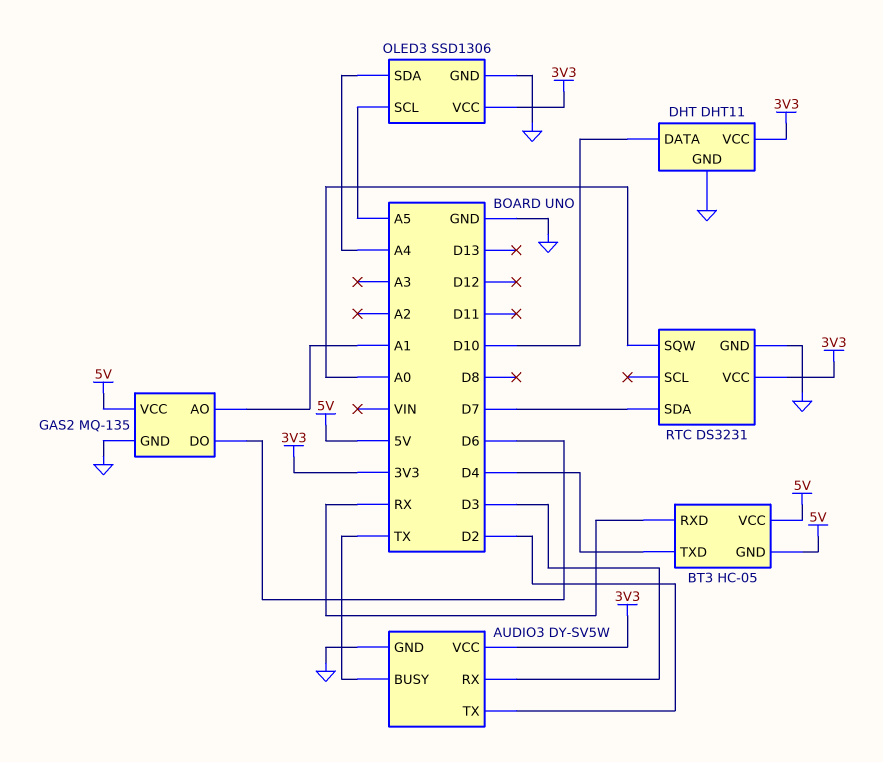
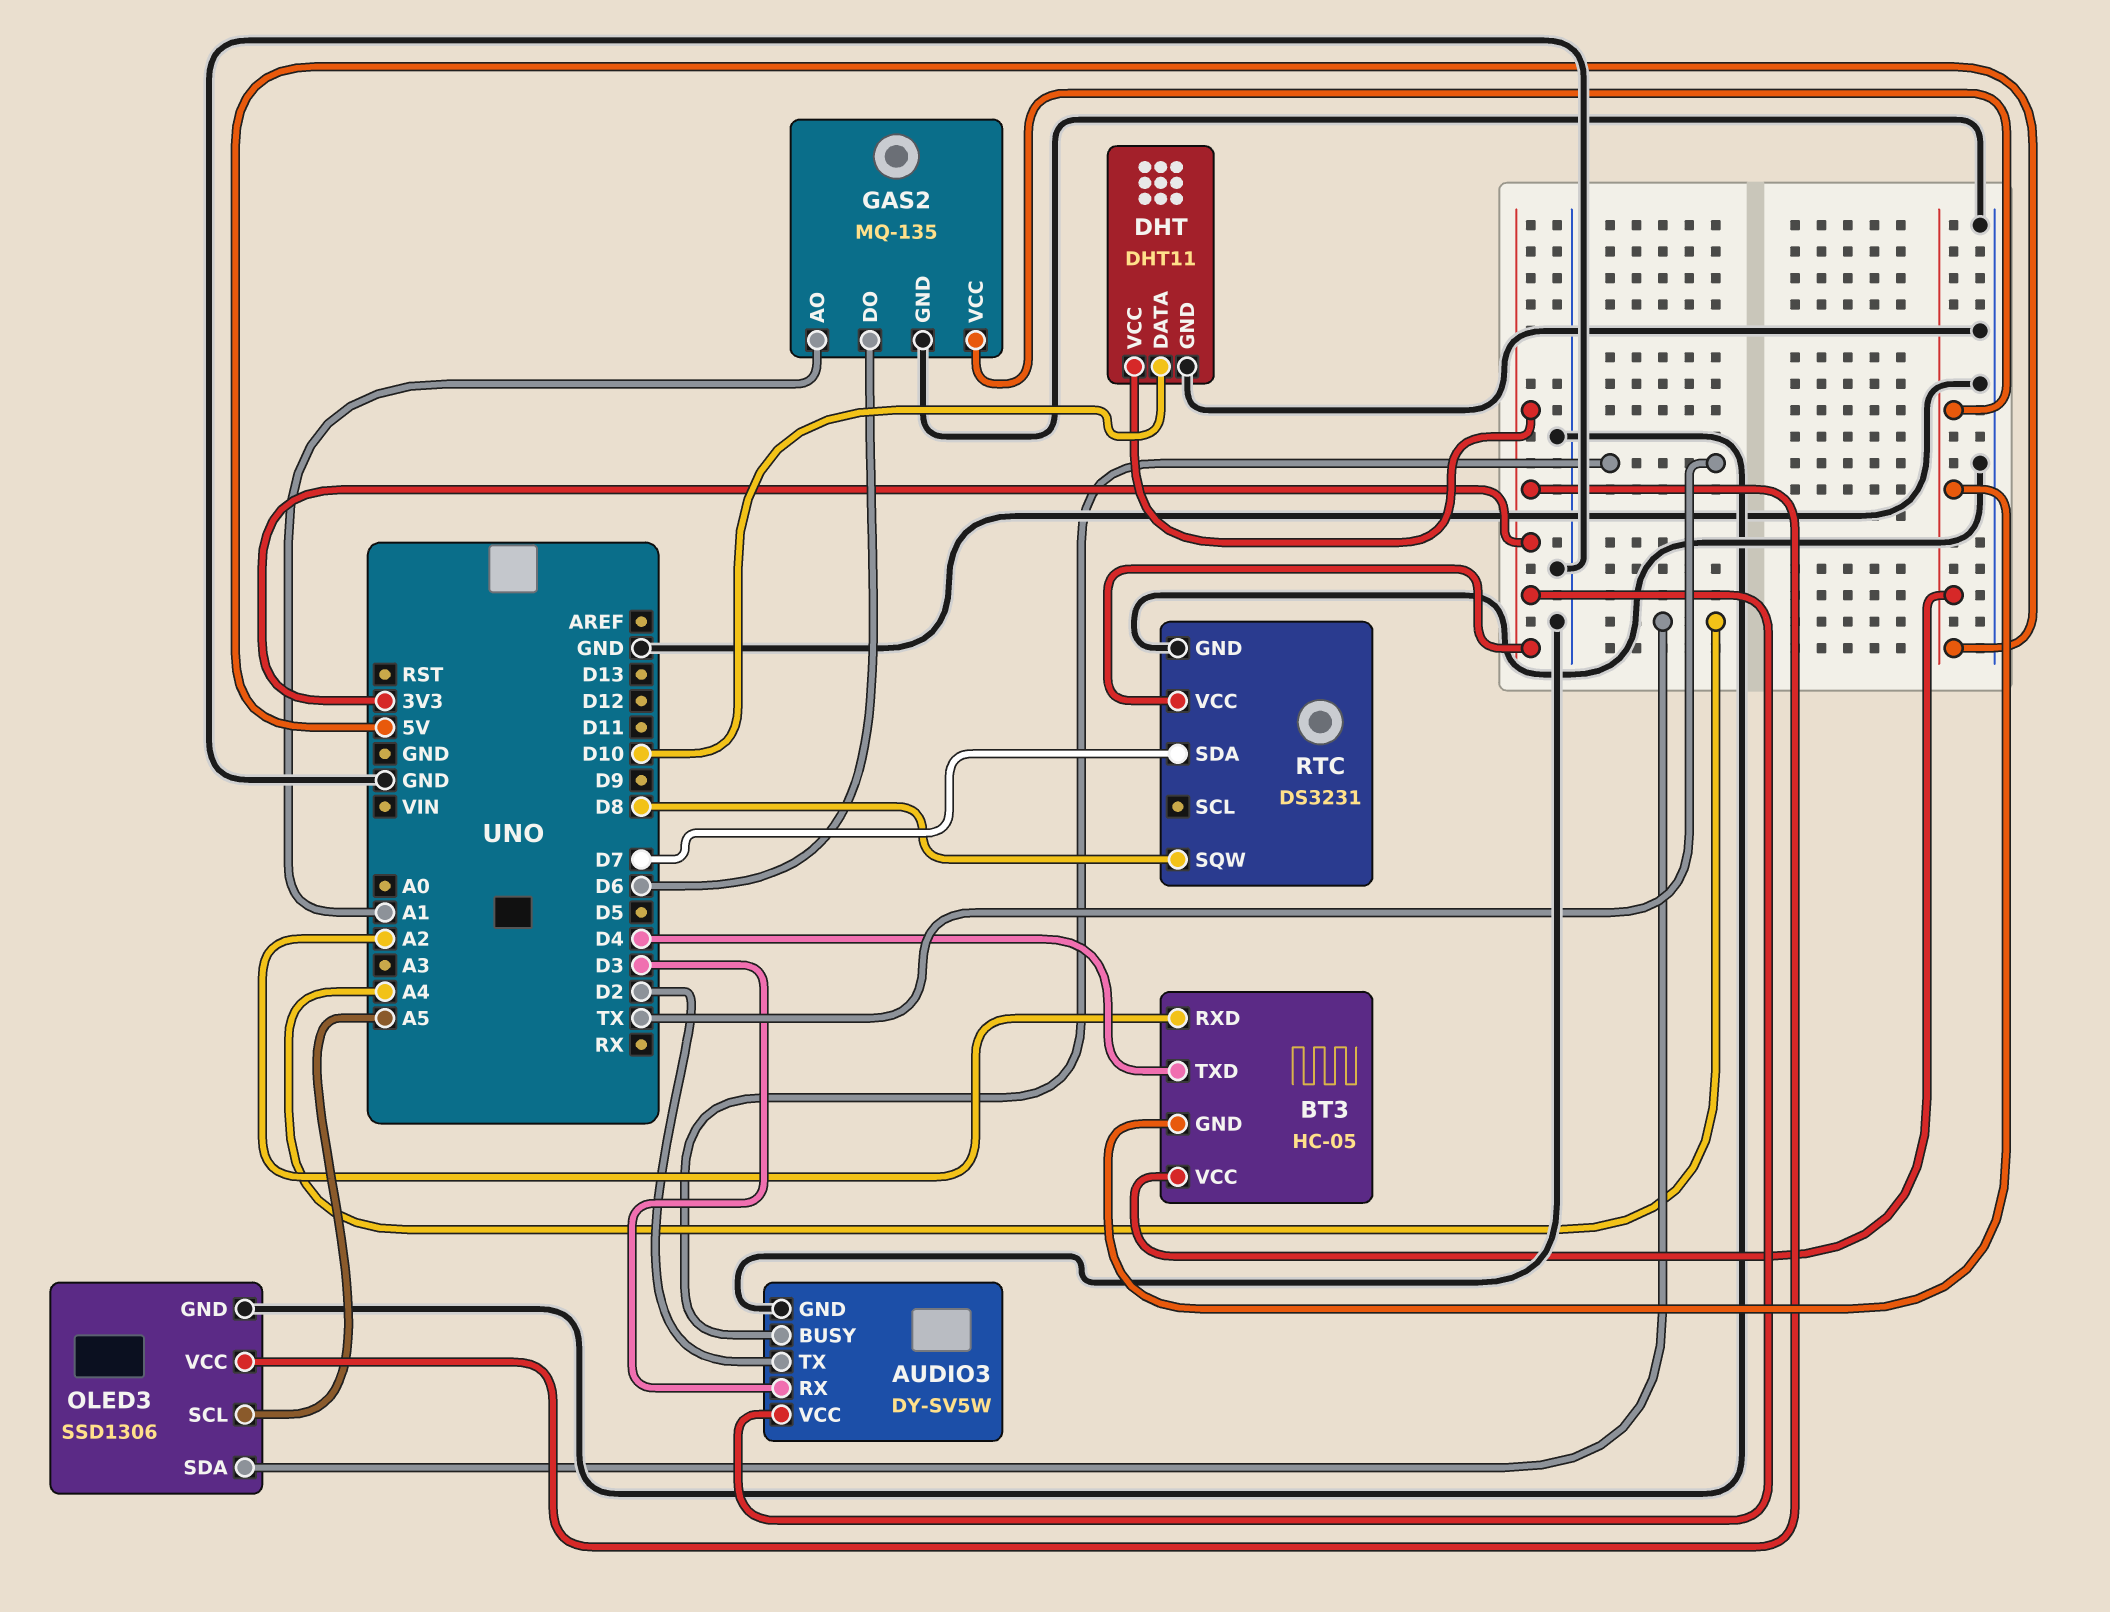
BT3 pin RXD: RX -> A2
RTC pin SQW: A0 -> D8

